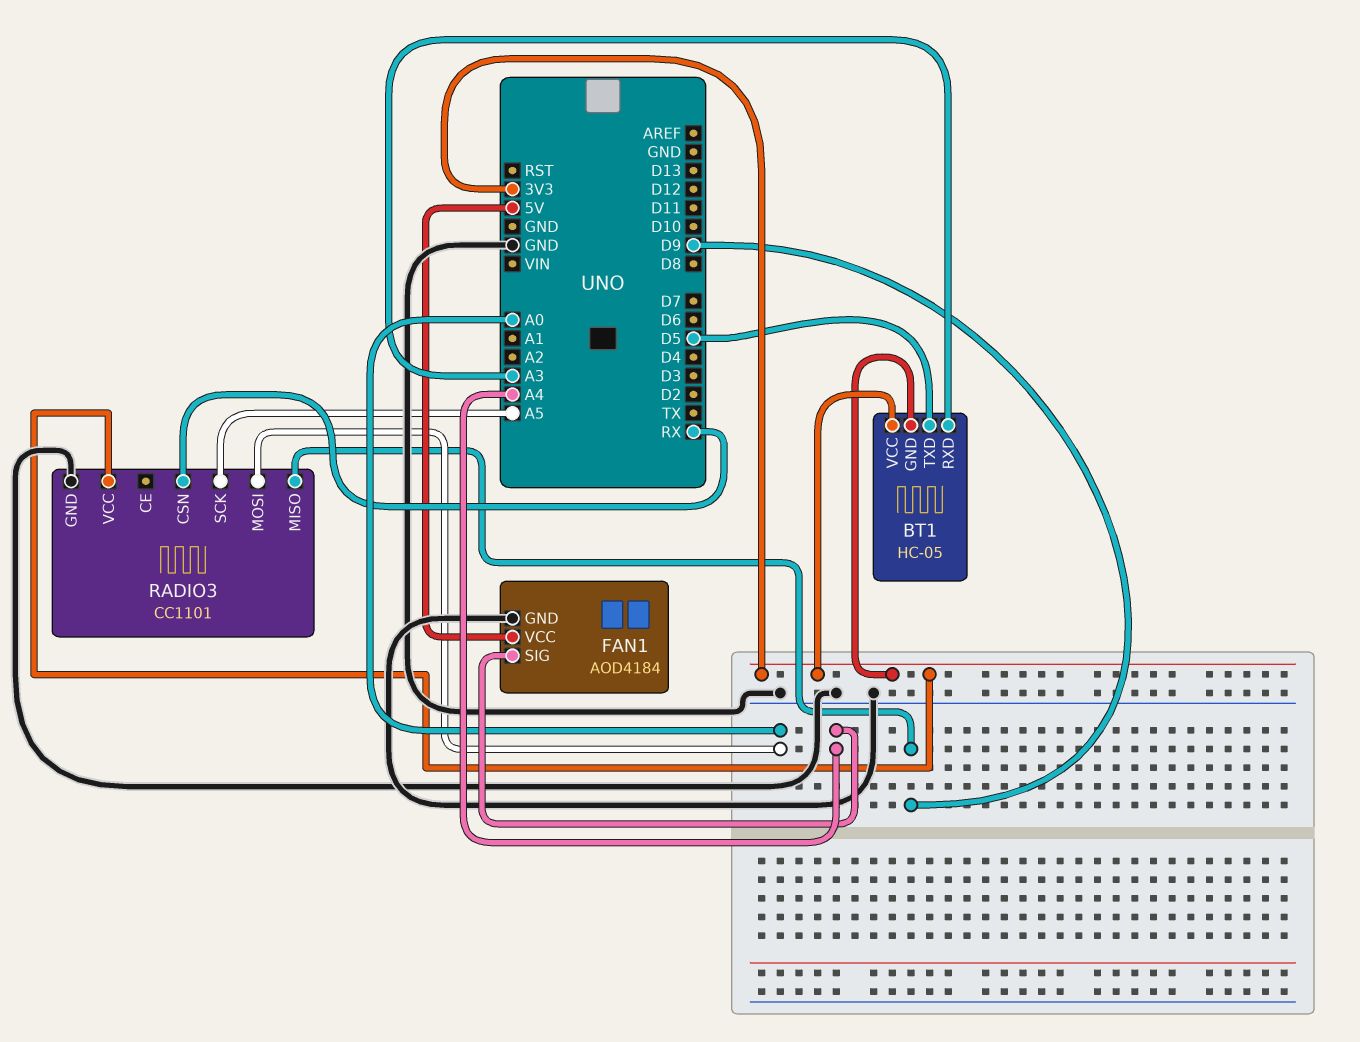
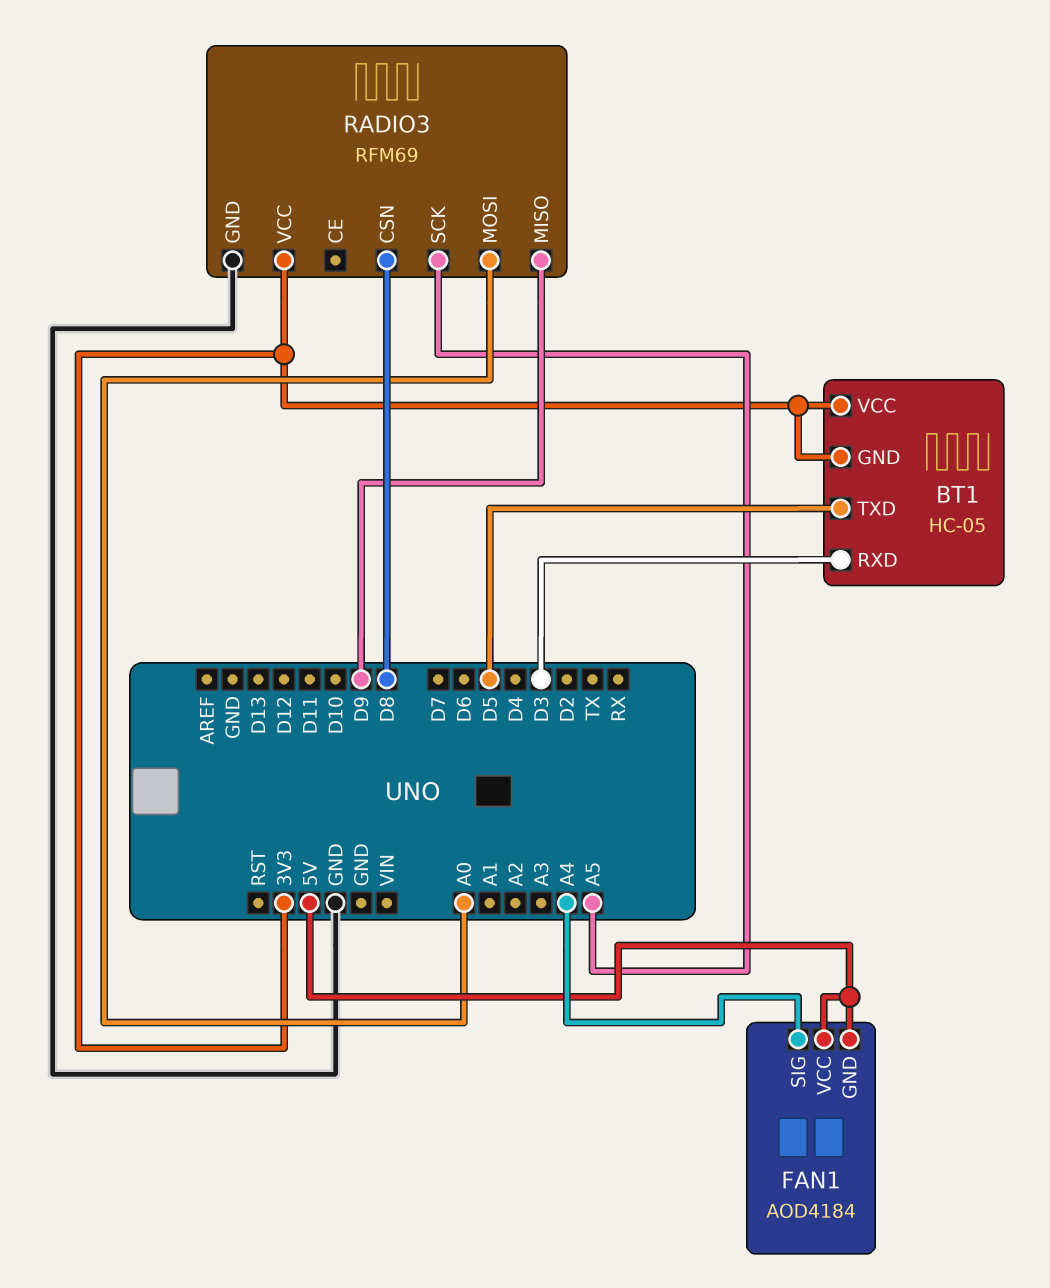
BT1 pin RXD: A3 -> D3
FAN1 pin GND: GND -> 5V
RADIO3: CC1101 -> RFM69
RADIO3 pin CSN: RX -> D8

